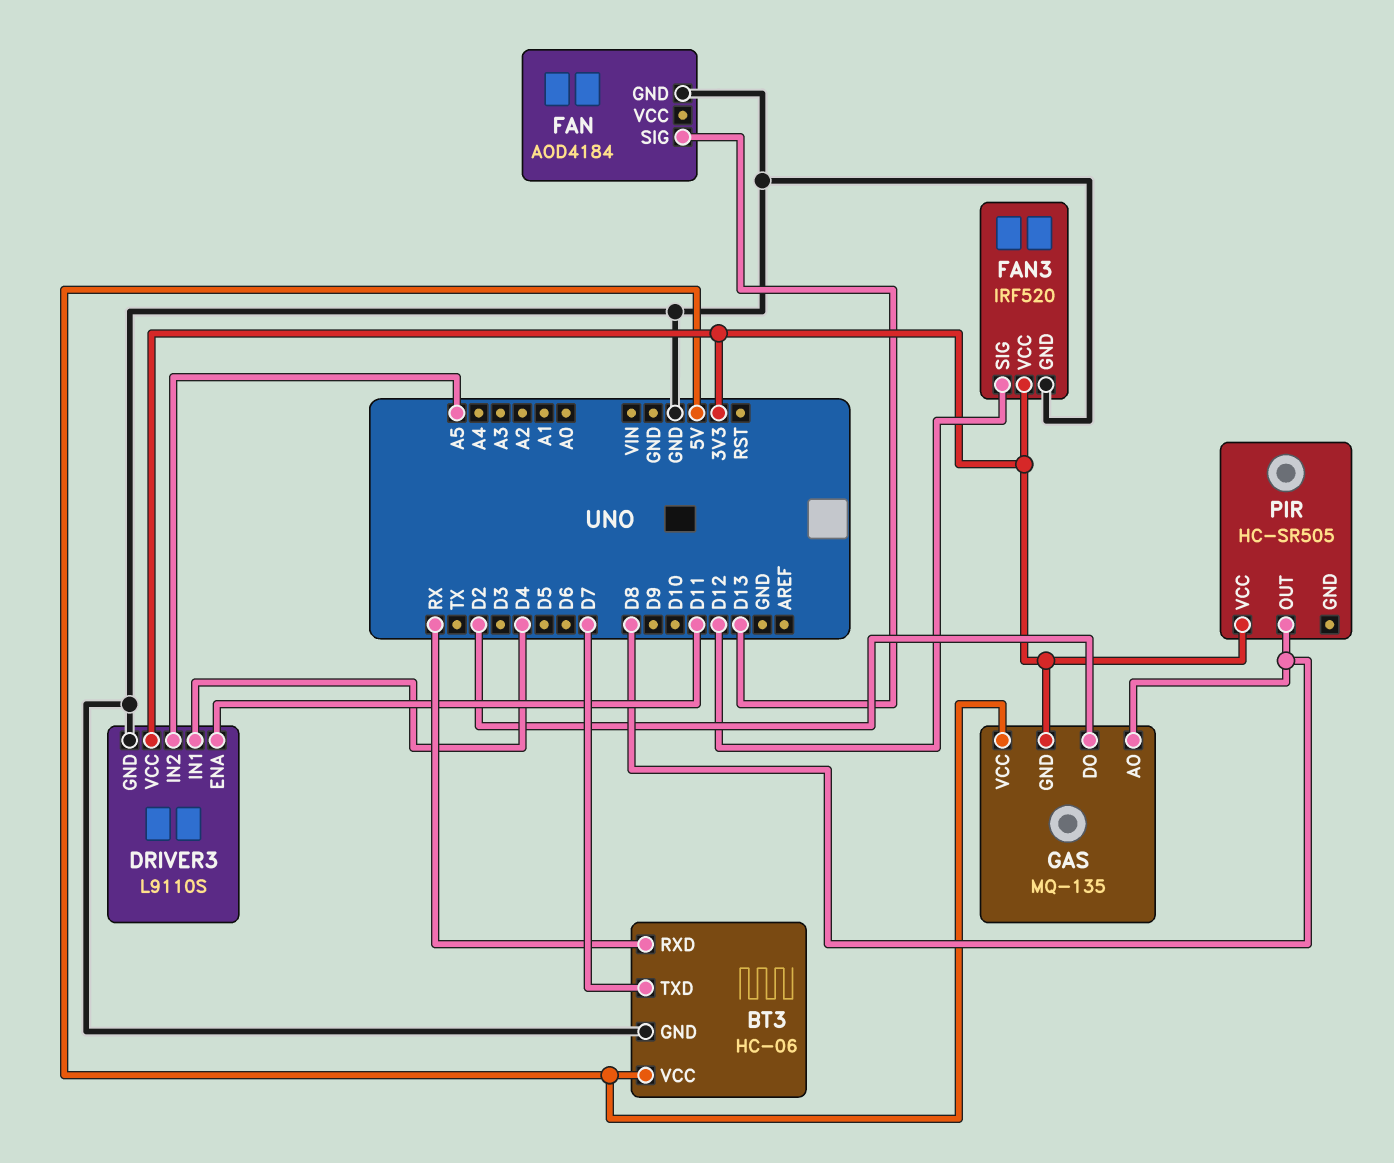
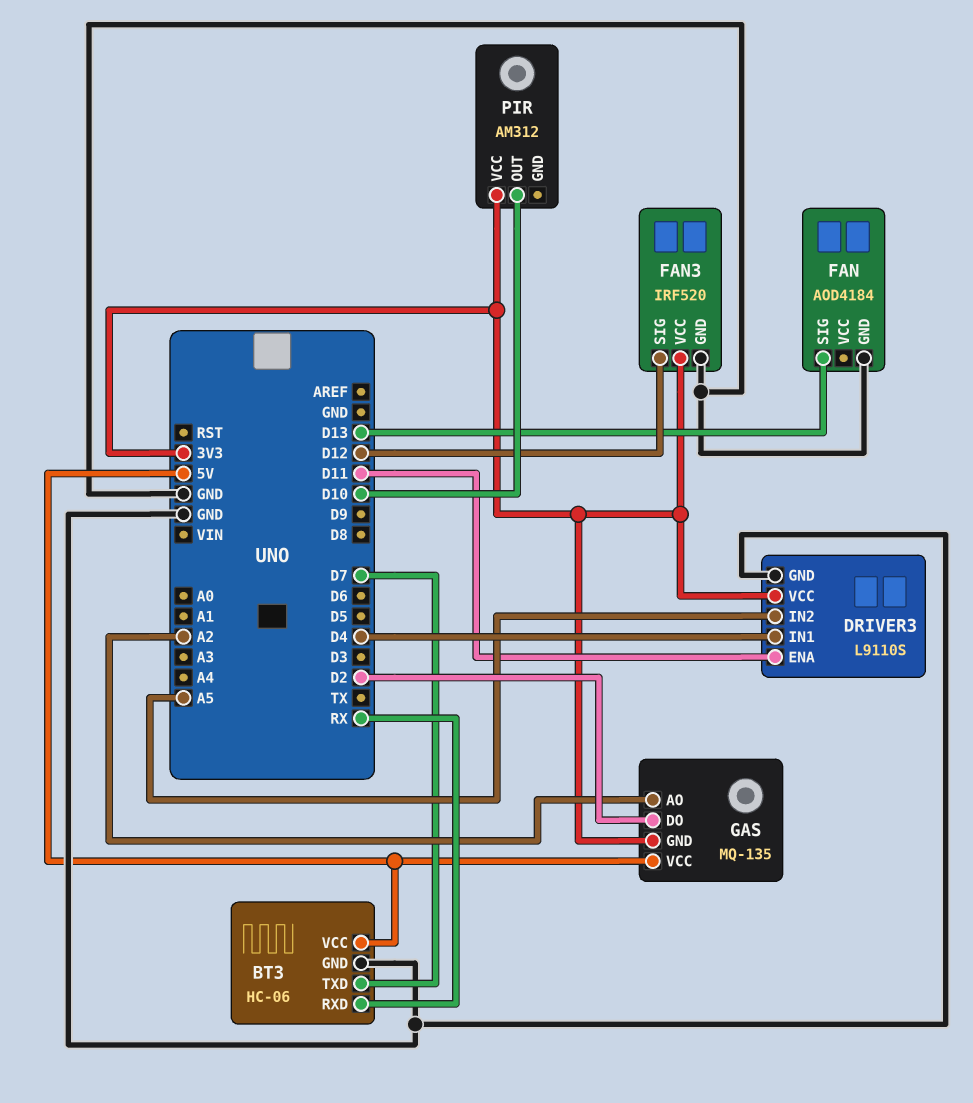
GAS pin AO: D8 -> A2
PIR: HC-SR505 -> AM312
PIR pin OUT: D8 -> D10

